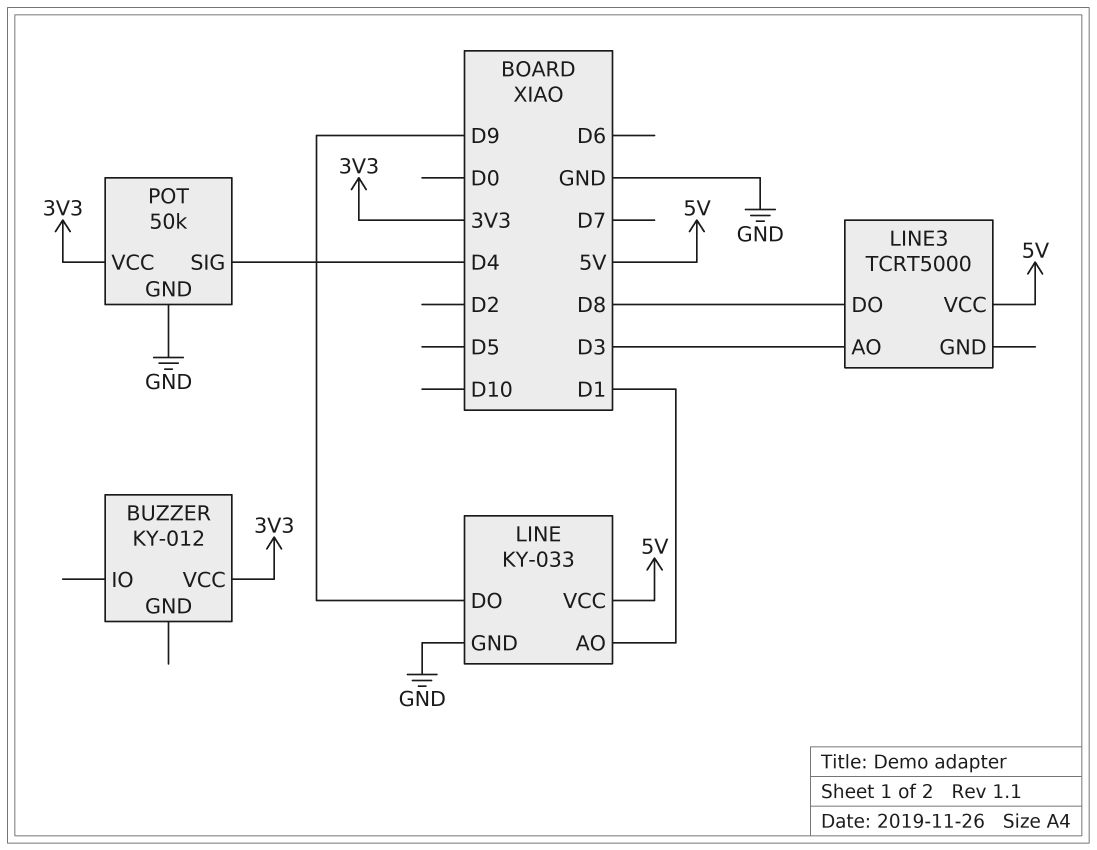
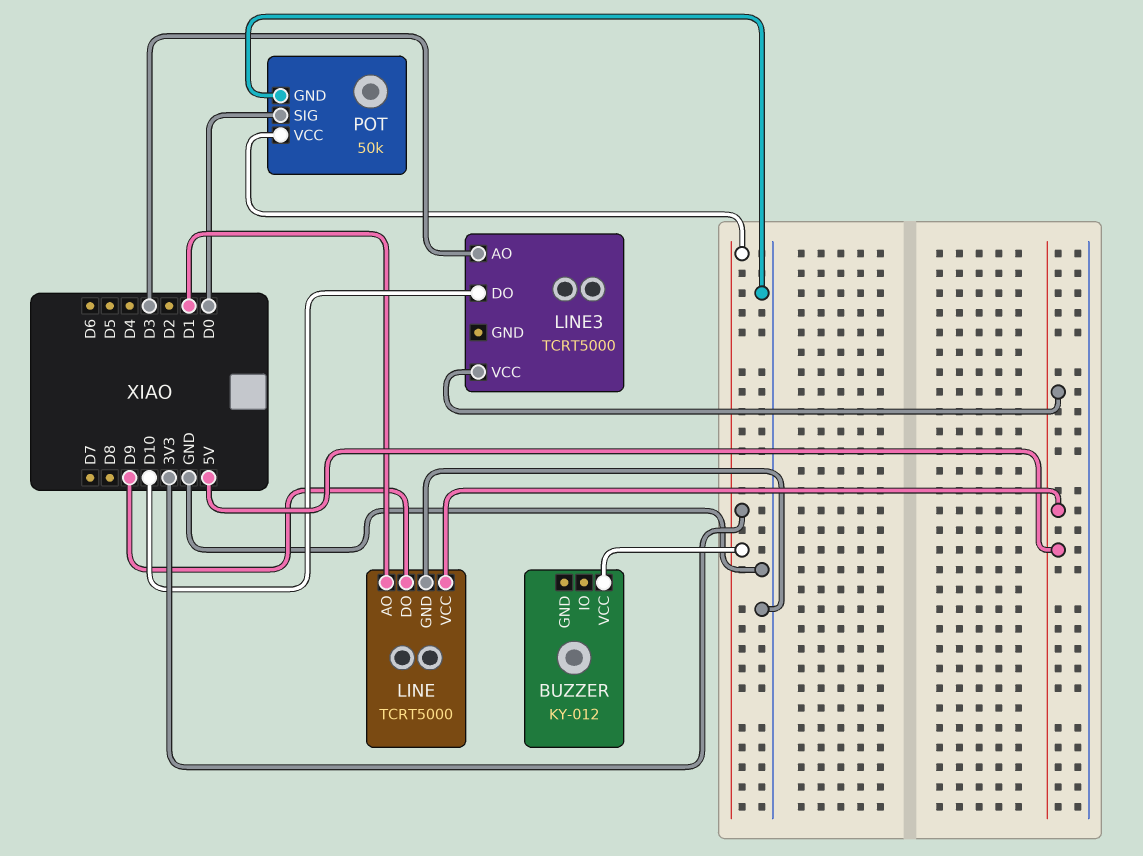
LINE: KY-033 -> TCRT5000
LINE3 pin DO: D8 -> D10
POT pin SIG: D4 -> D0

